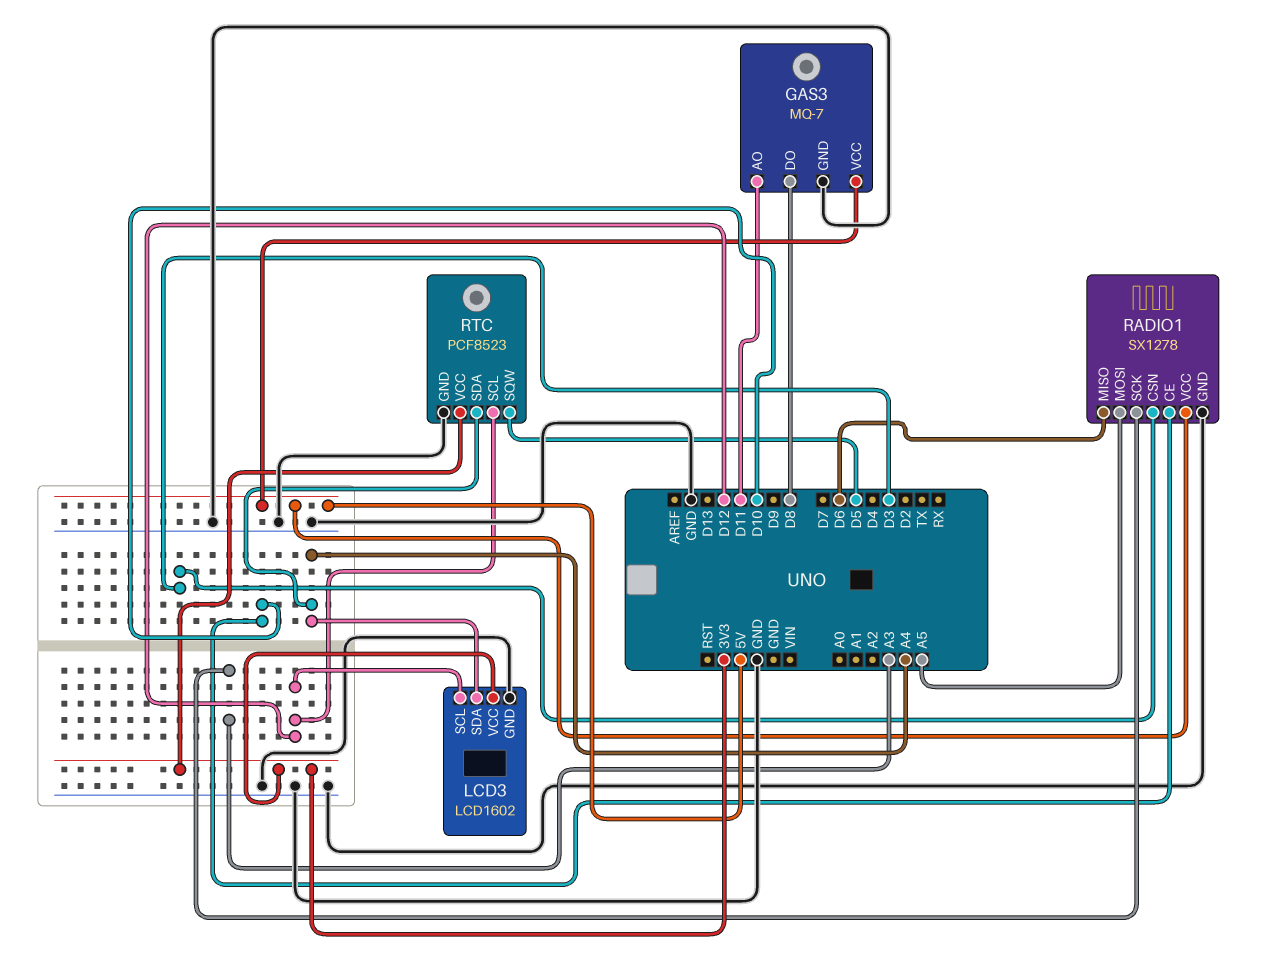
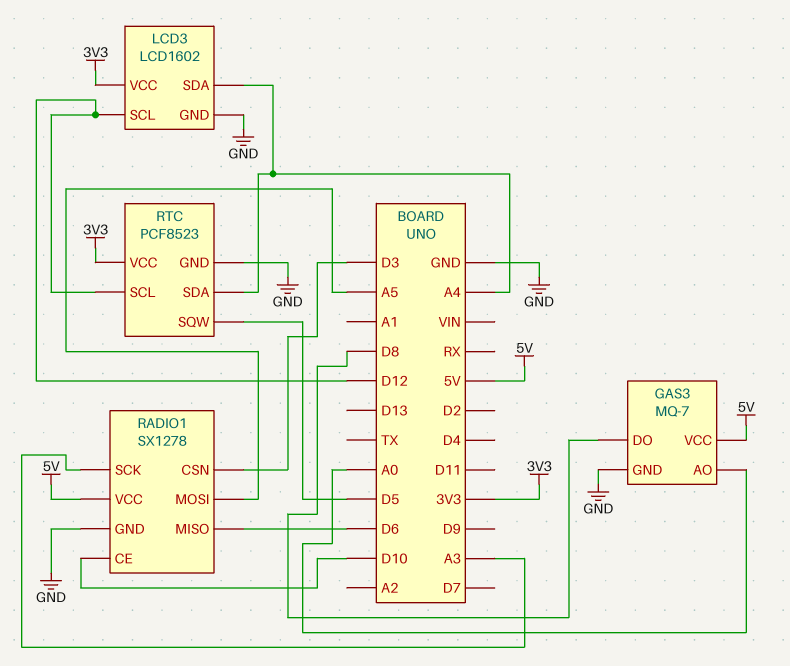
GAS3 pin AO: D11 -> A0

